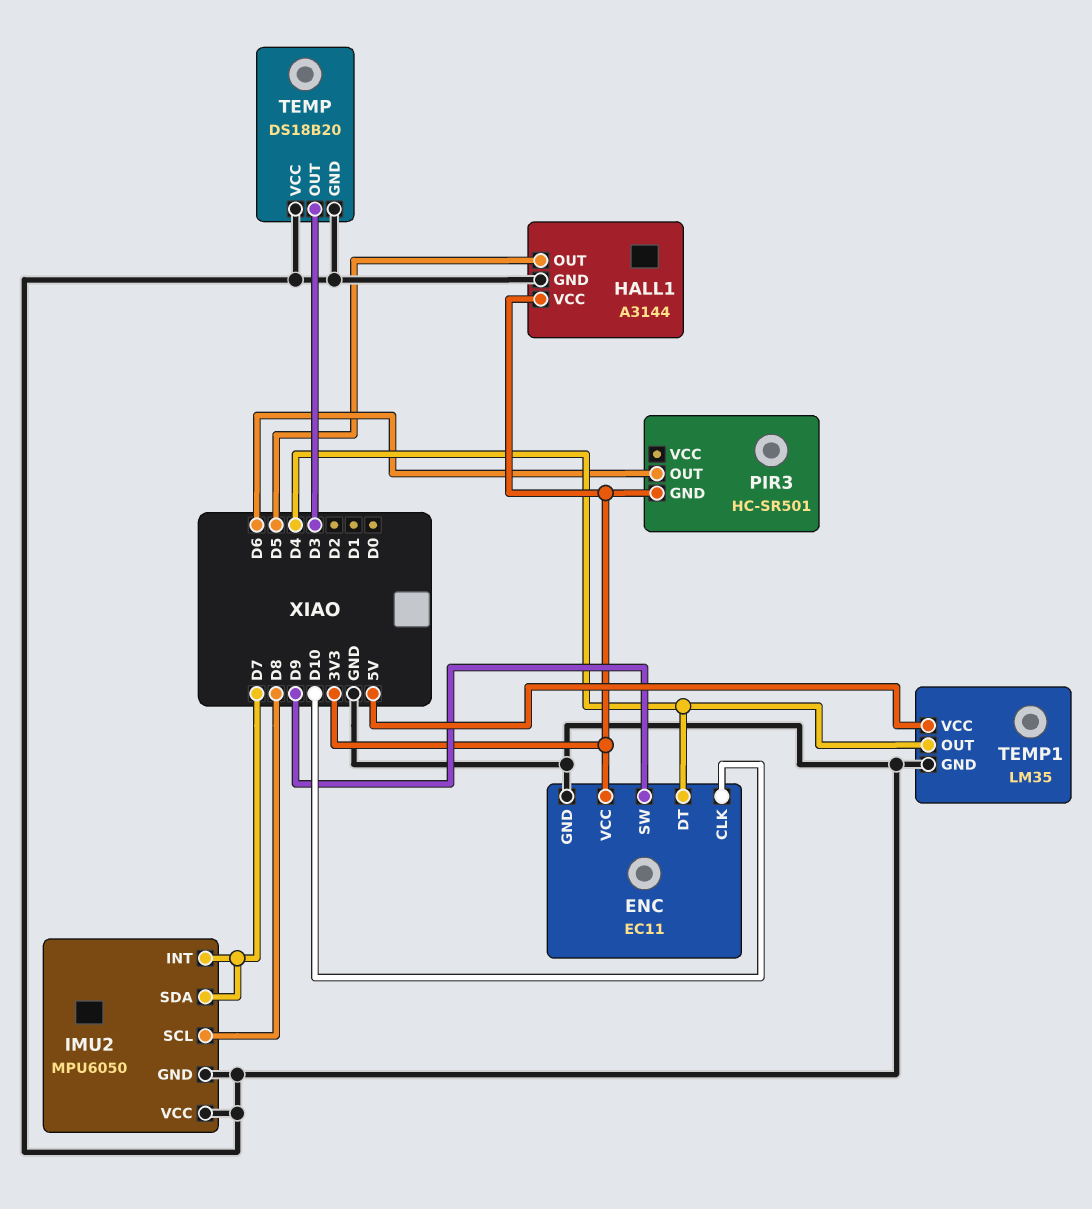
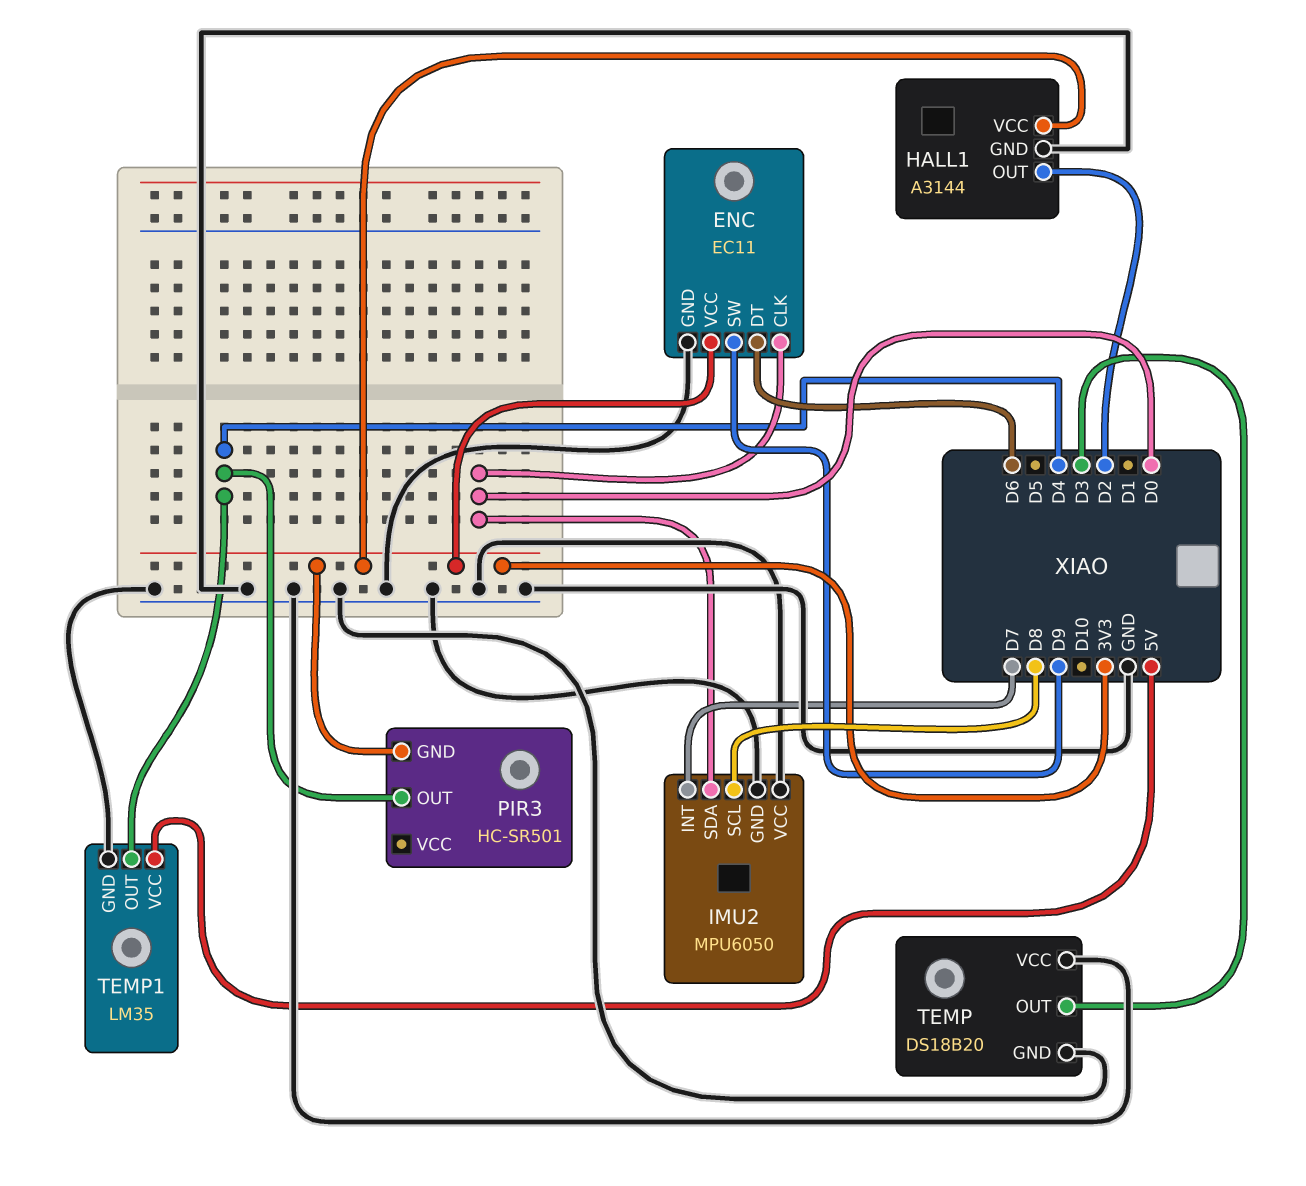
ENC pin CLK: D10 -> D0
ENC pin DT: D4 -> D6
HALL1 pin OUT: D5 -> D2
IMU2 pin SDA: D7 -> D0
PIR3 pin OUT: D6 -> D4

